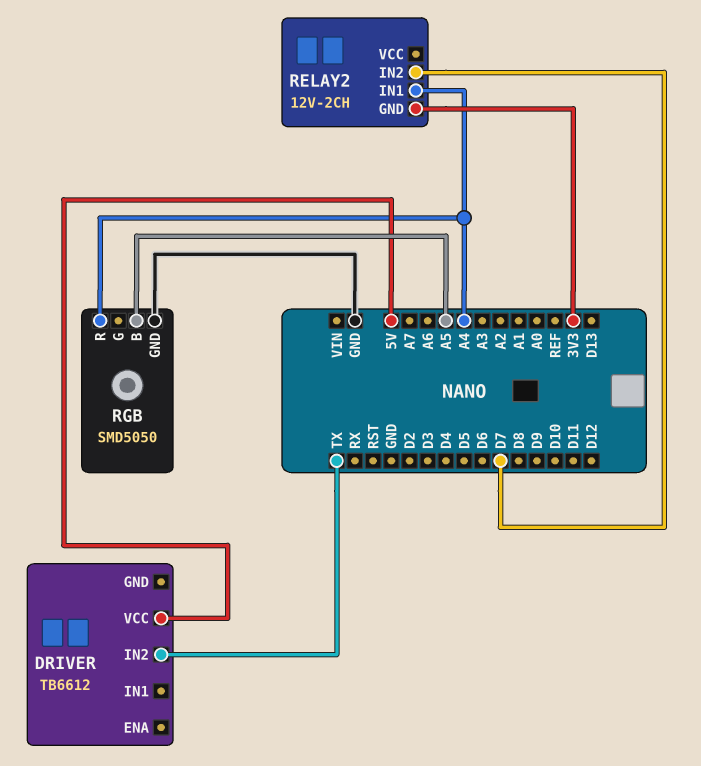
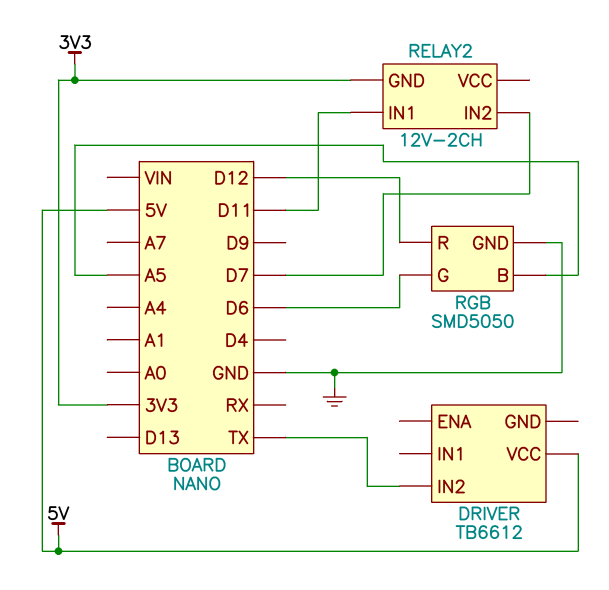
RELAY2 pin IN1: A4 -> D11
RGB pin G: none -> D6
RGB pin R: A4 -> D12

